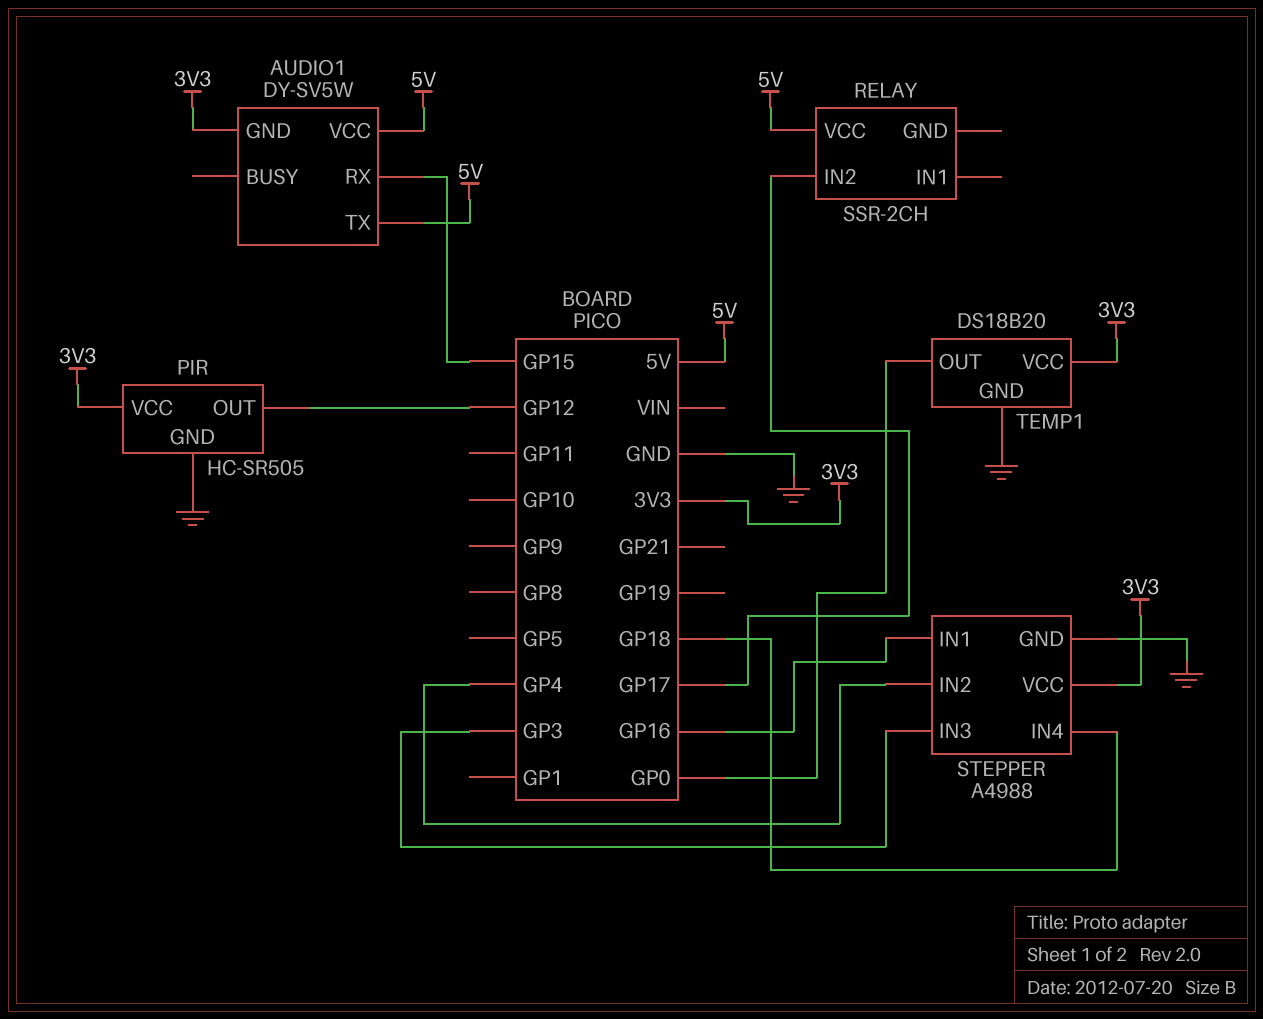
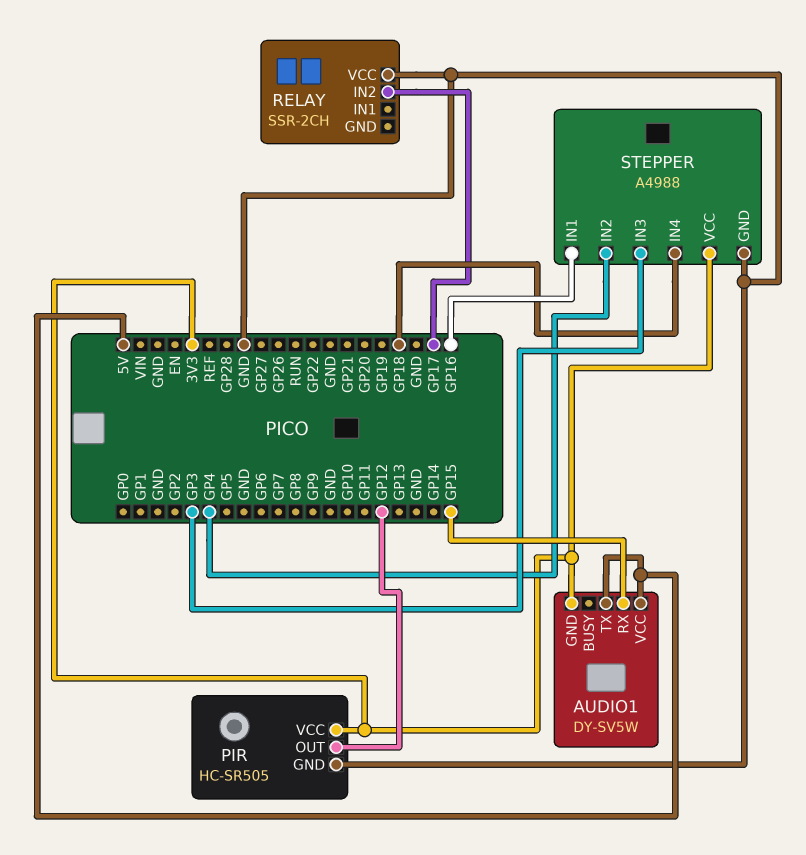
RELAY pin VCC: 5V -> GND
TEMP1: DS18B20 -> none
TEMP1 pin GND: GND -> none
TEMP1 pin OUT: GP0 -> none
TEMP1 pin VCC: 3V3 -> none

